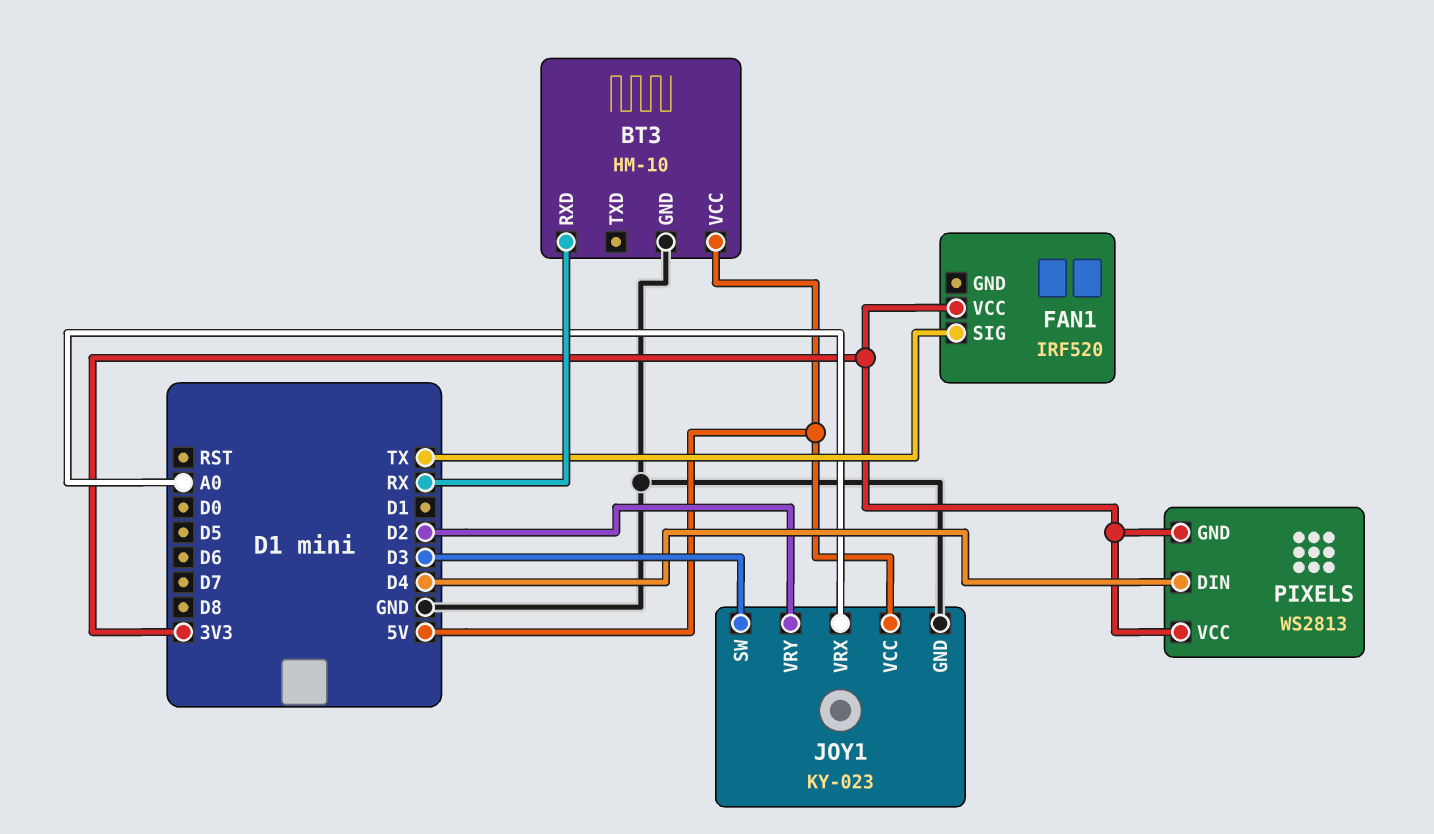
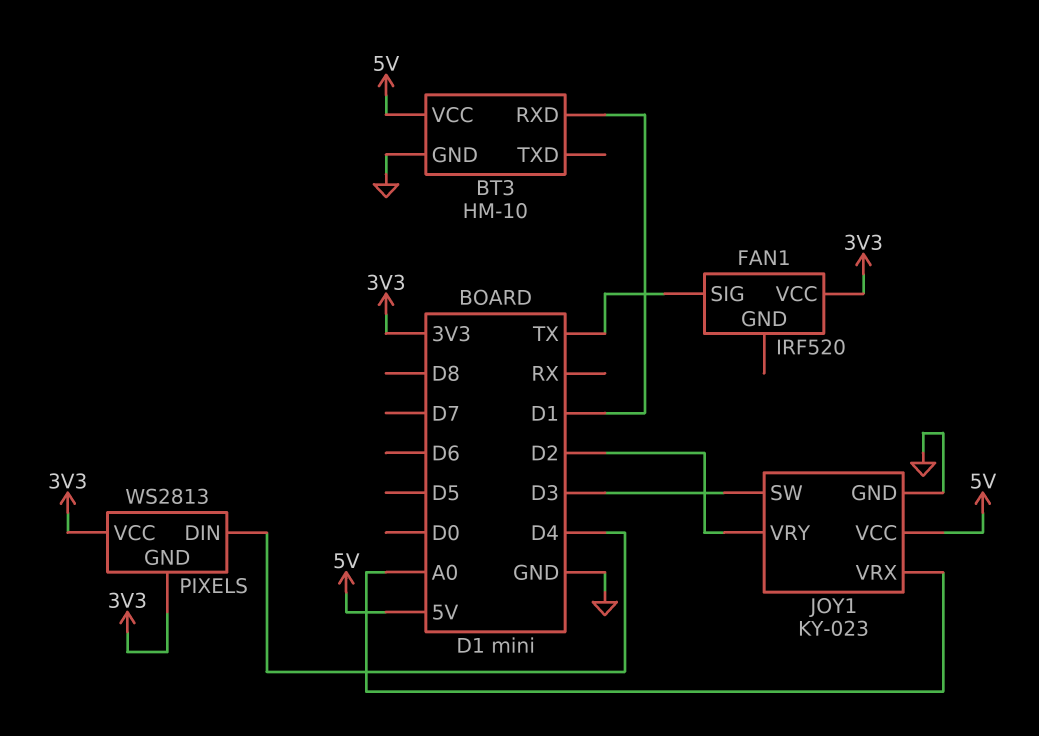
BT3 pin RXD: RX -> D1

